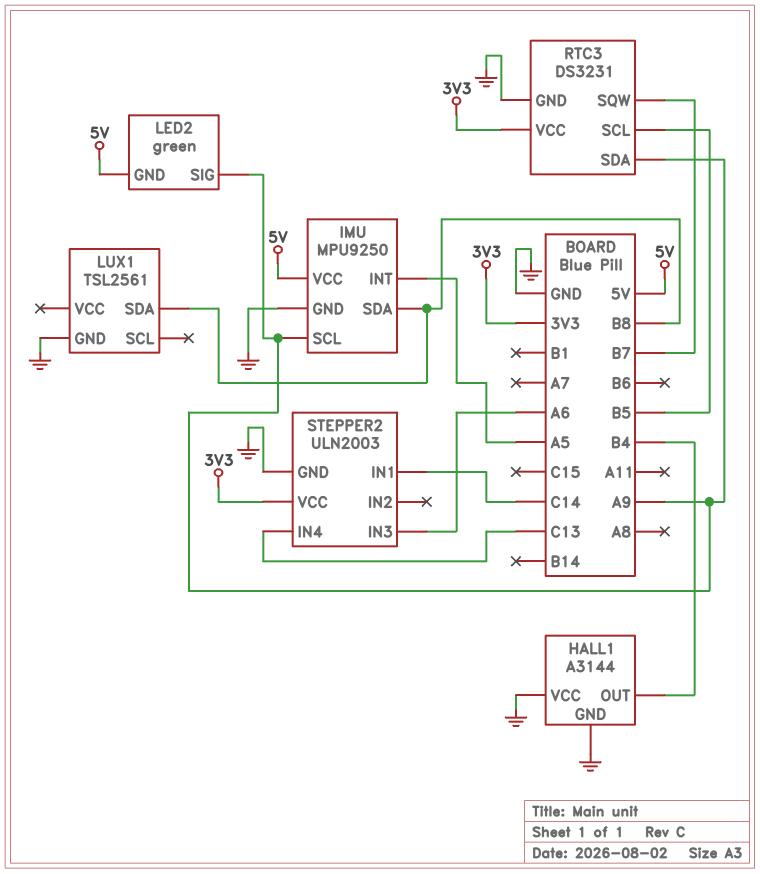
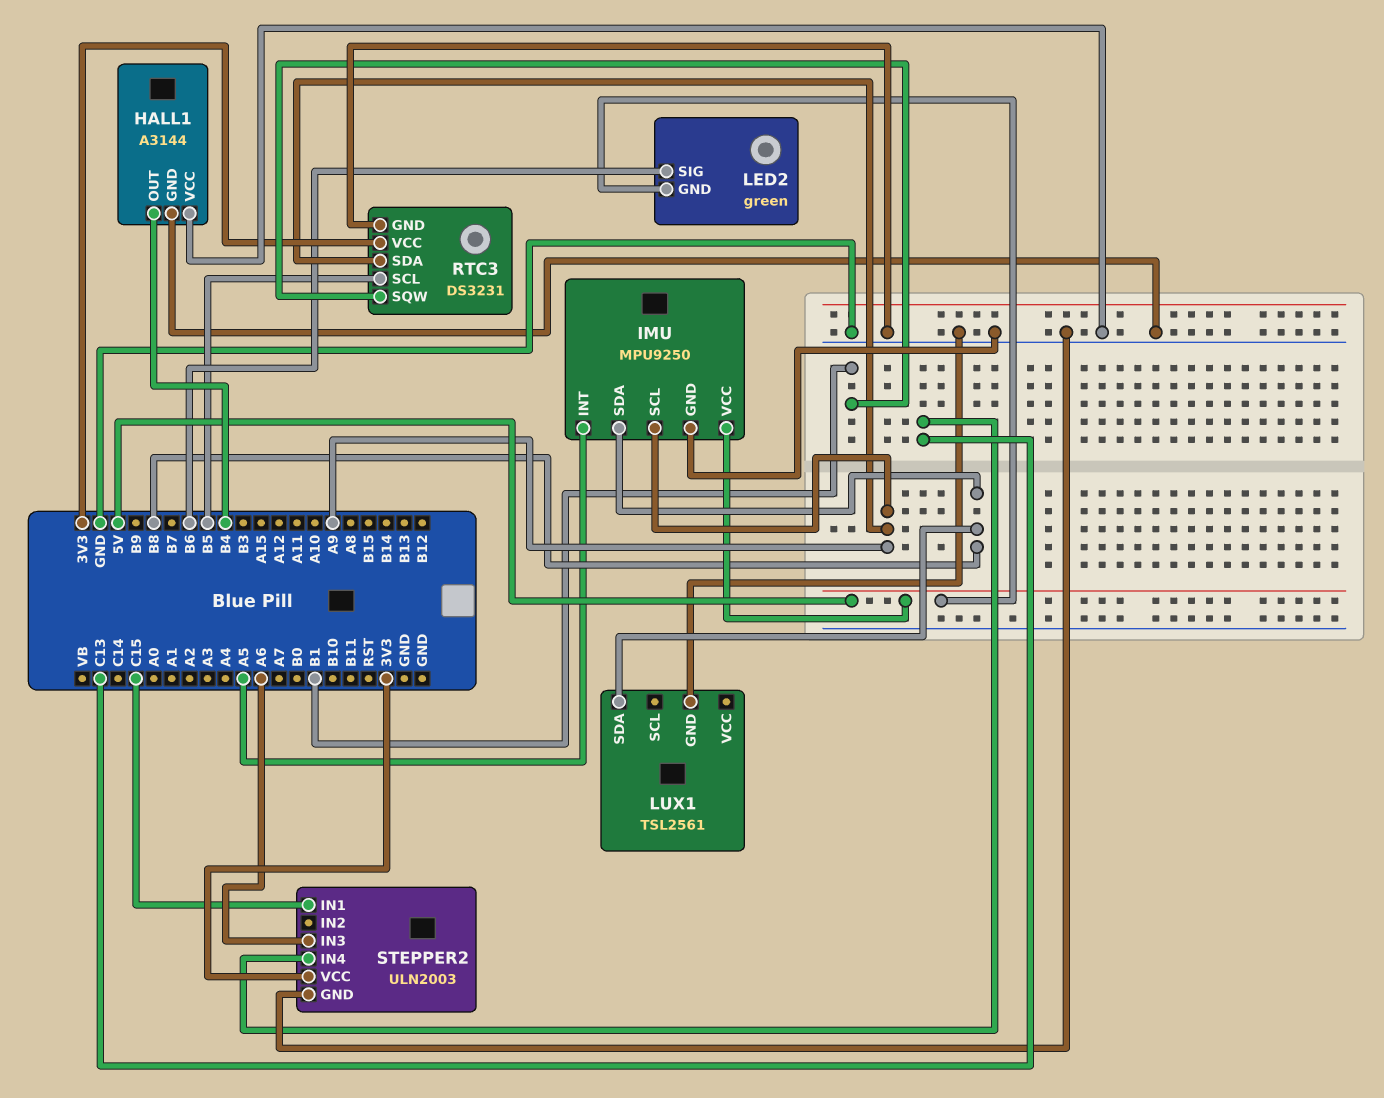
LED2 pin SIG: A9 -> B6
RTC3 pin SQW: B7 -> B1
STEPPER2 pin IN1: C14 -> C15

